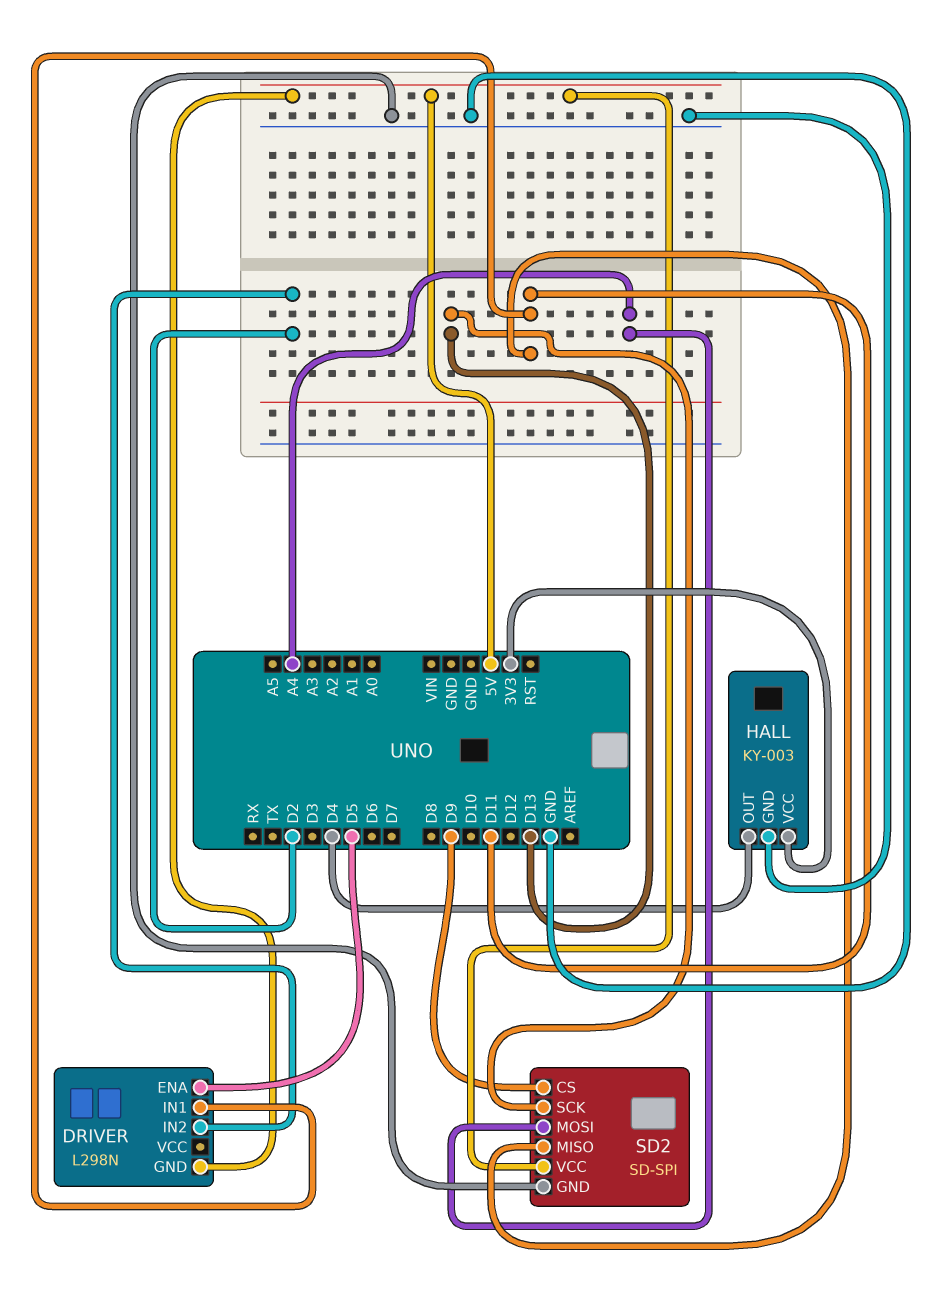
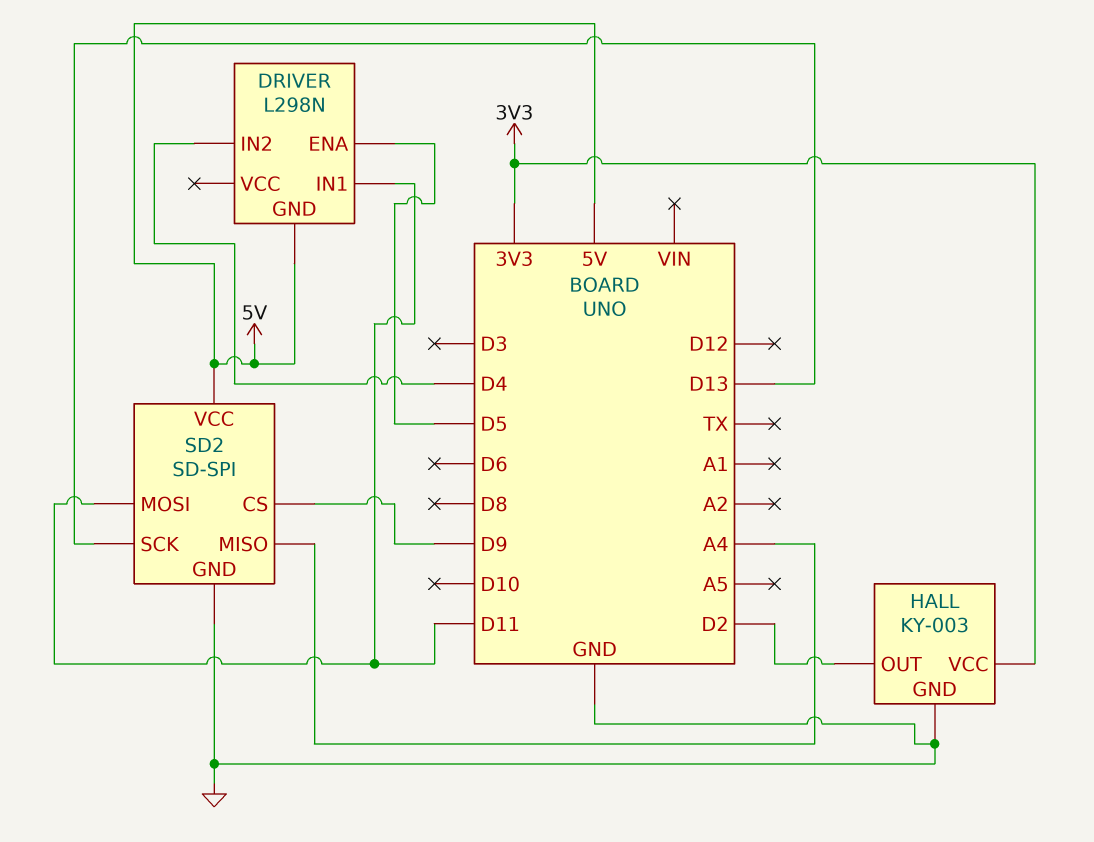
DRIVER pin IN2: D2 -> D4
HALL pin OUT: D4 -> D2
SD2 pin MISO: D11 -> A4
SD2 pin MOSI: A4 -> D11

